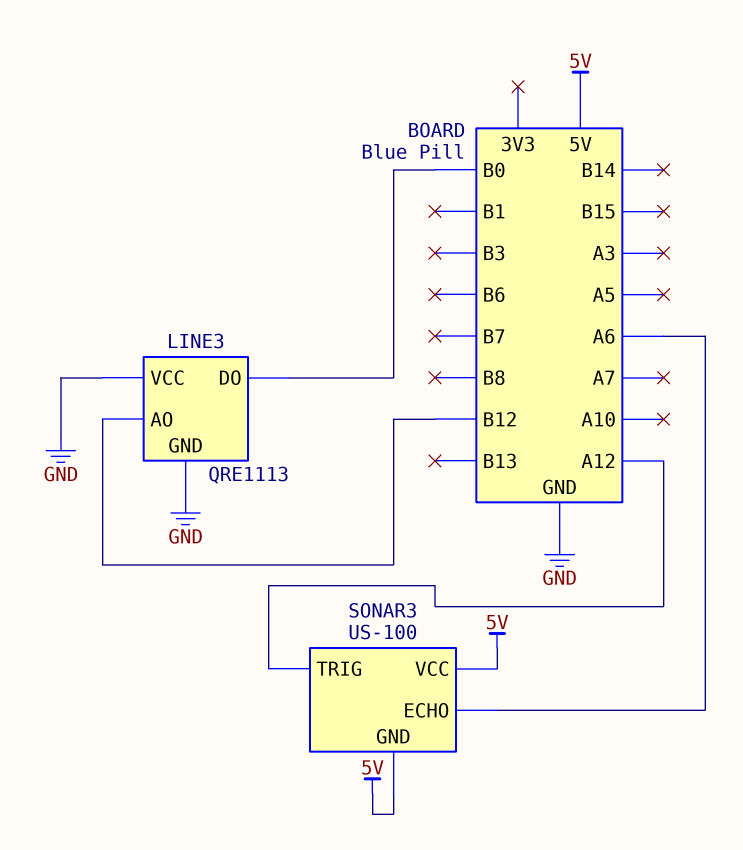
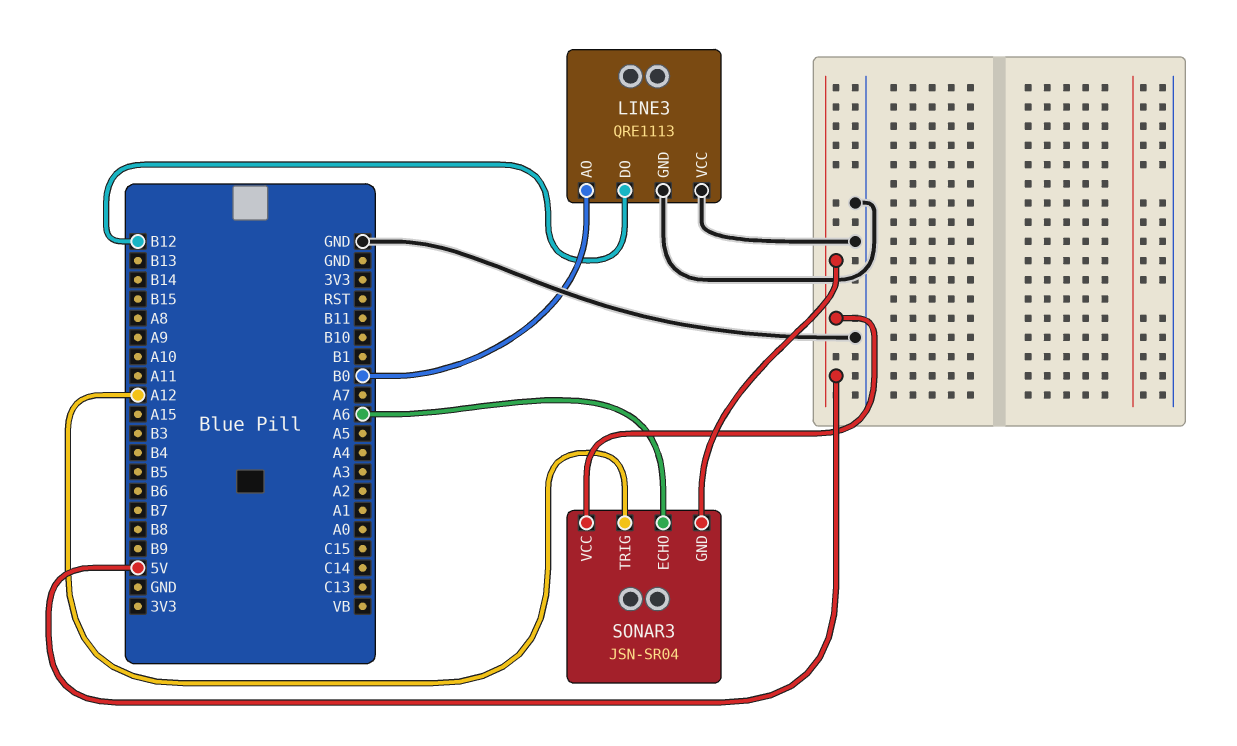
LINE3 pin AO: B12 -> B0
LINE3 pin DO: B0 -> B12
SONAR3: US-100 -> JSN-SR04

